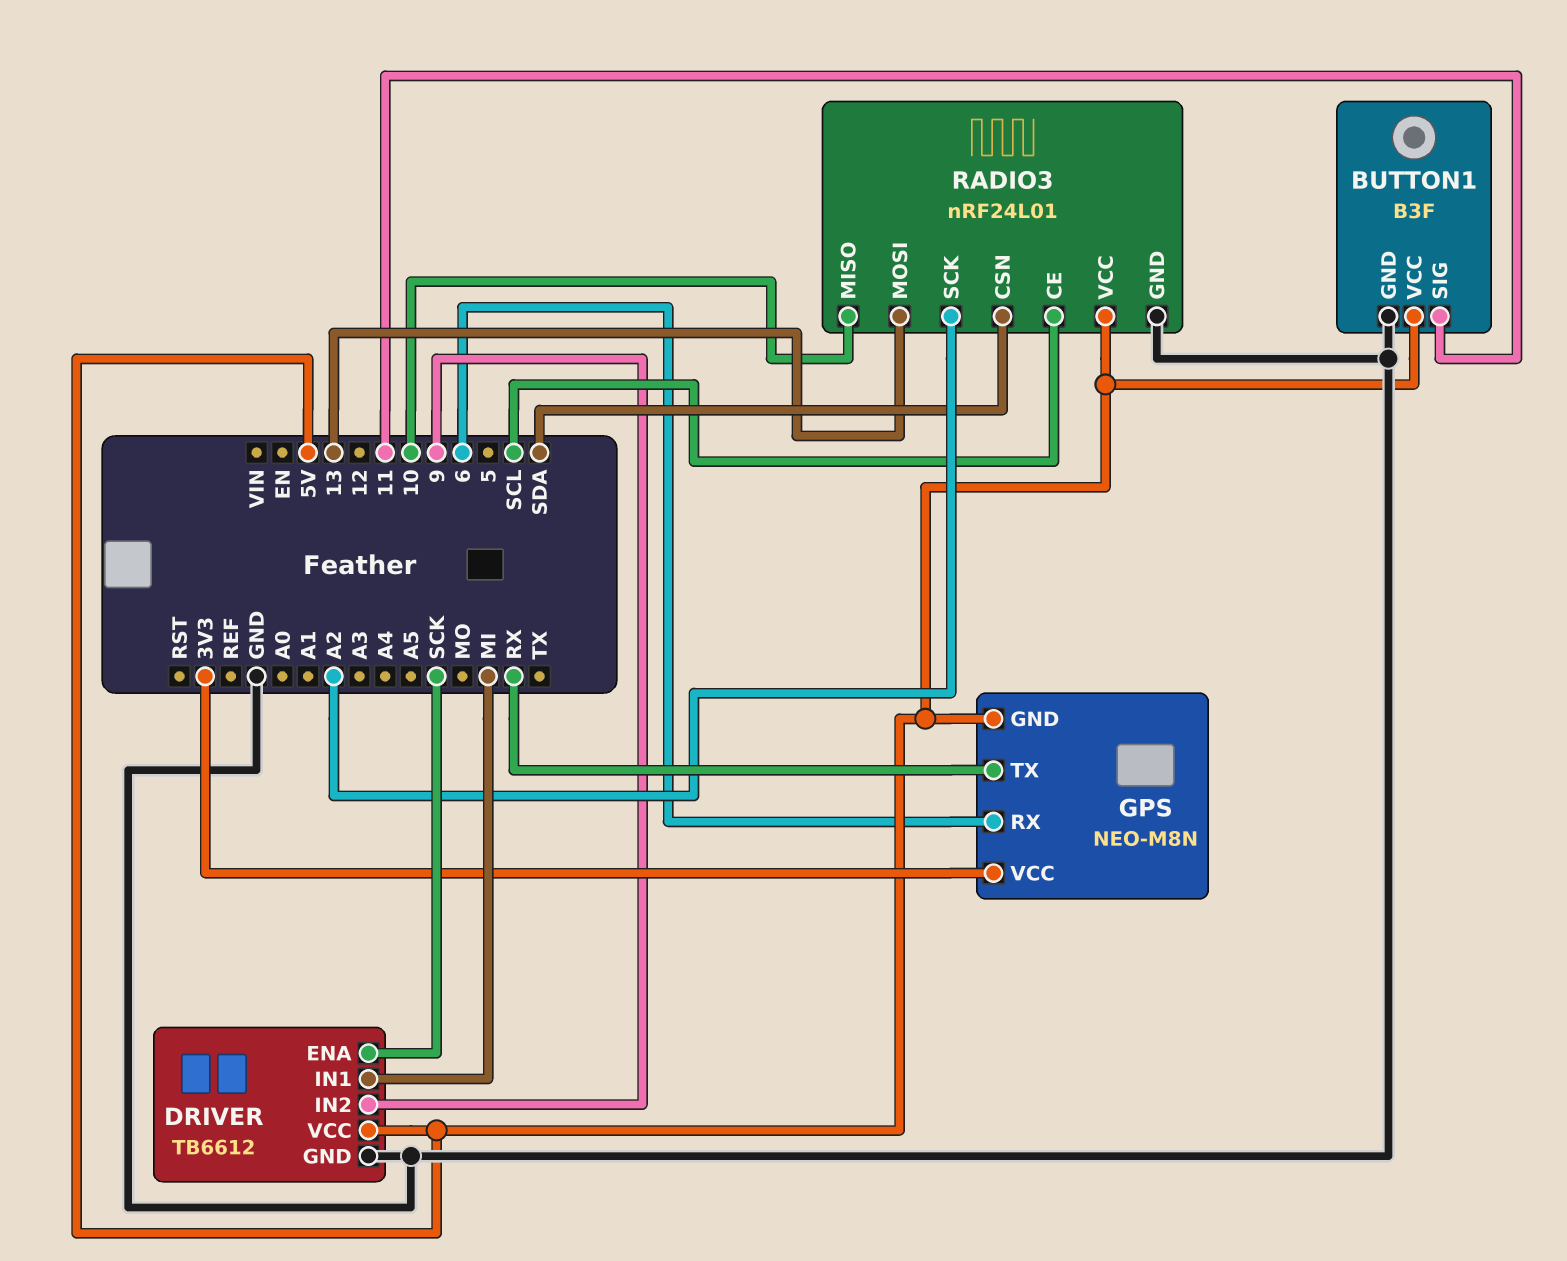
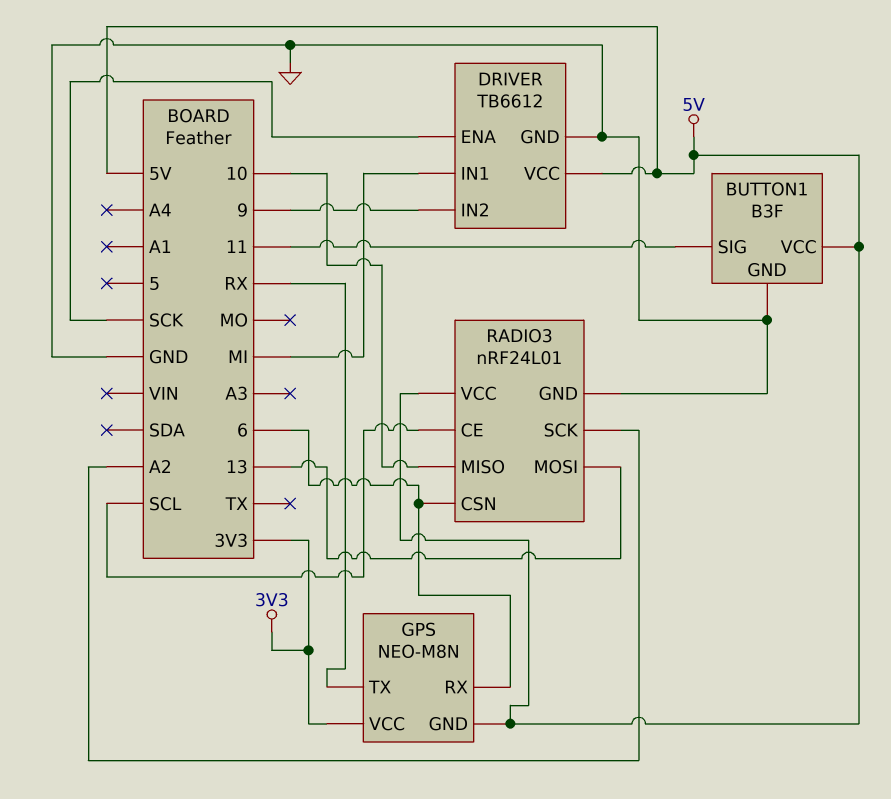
RADIO3 pin CSN: SDA -> 6

